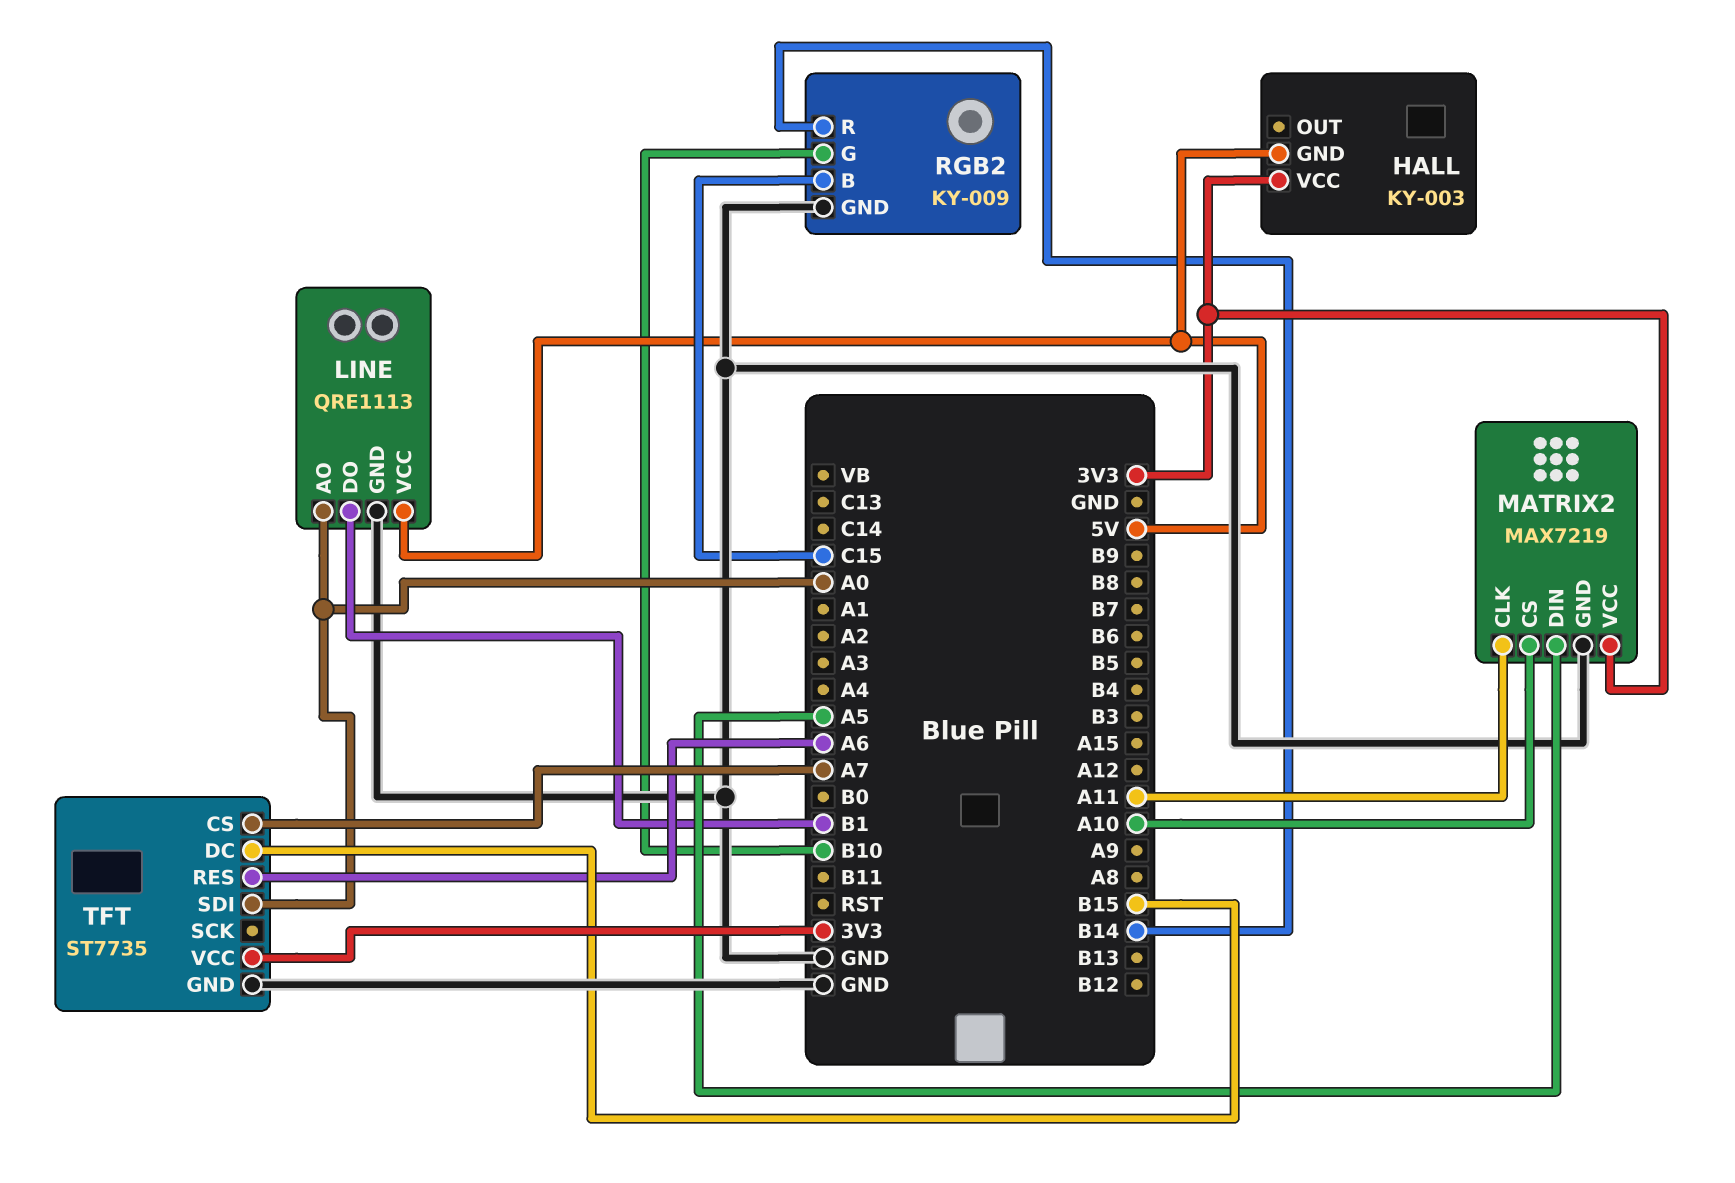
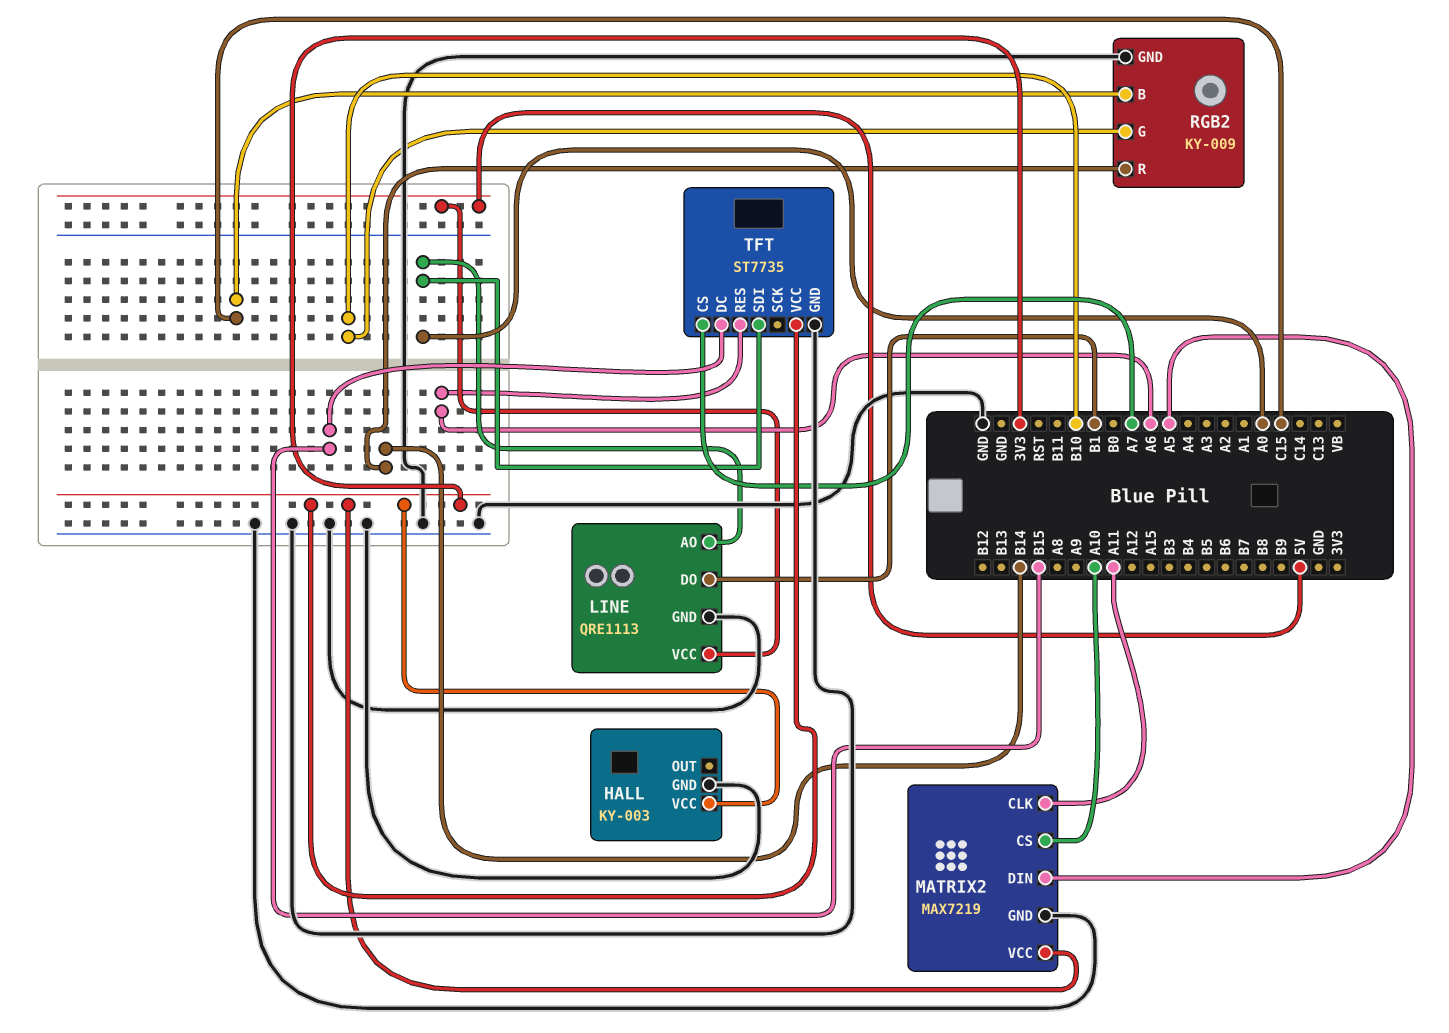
HALL pin GND: 5V -> GND

